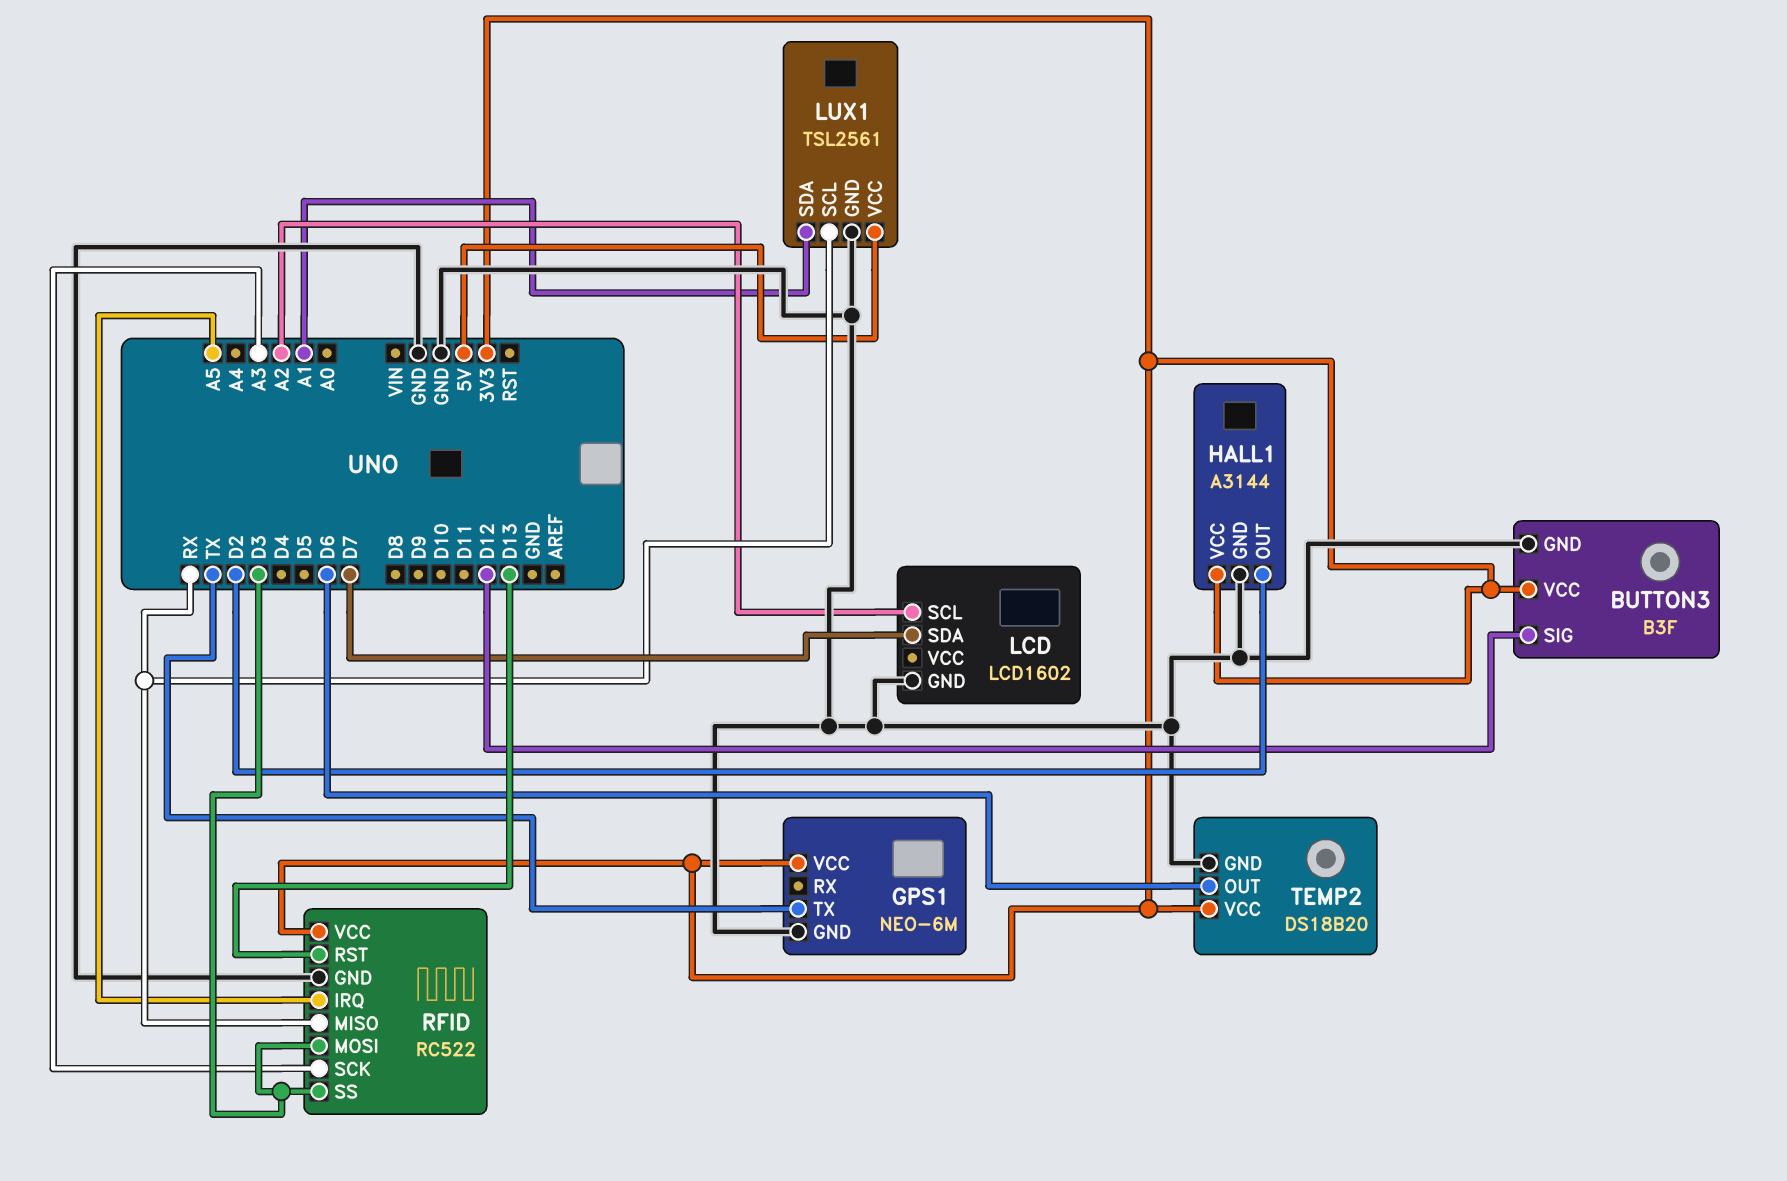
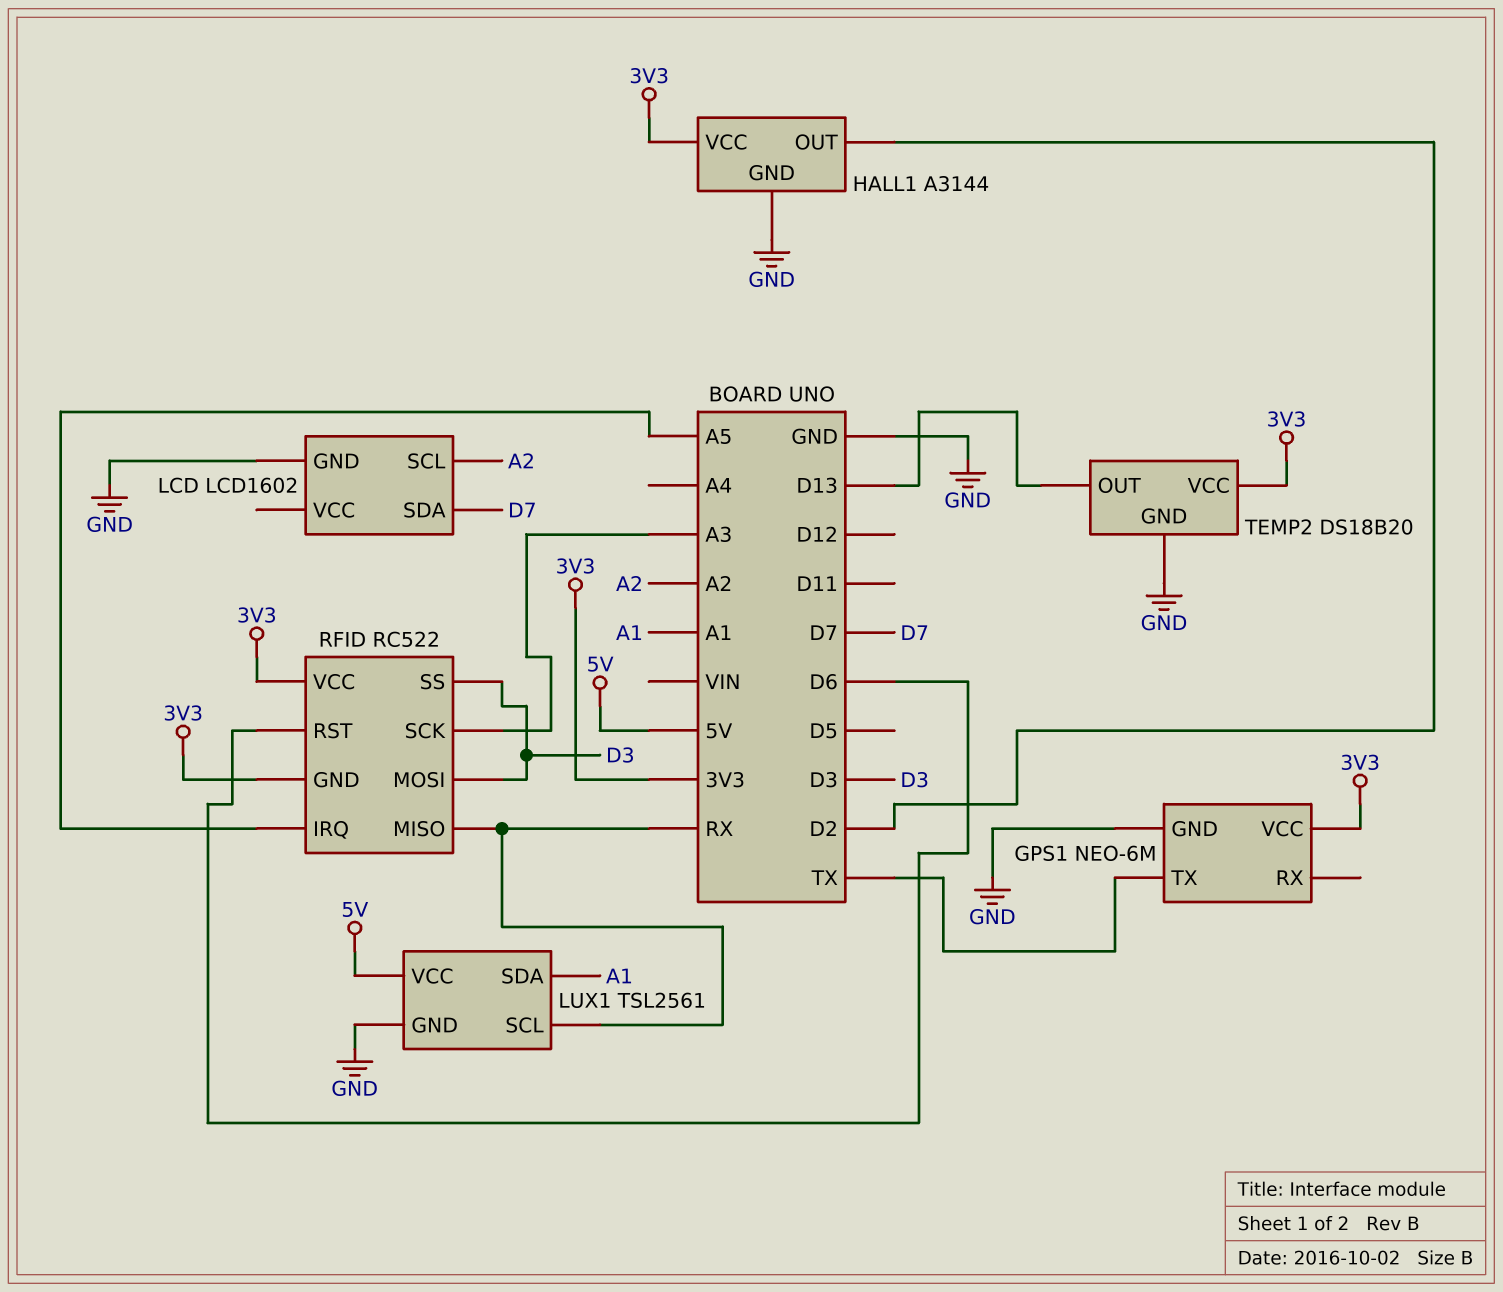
BUTTON3: B3F -> none
BUTTON3 pin GND: GND -> none
BUTTON3 pin SIG: D12 -> none
BUTTON3 pin VCC: 3V3 -> none
RFID pin GND: GND -> 3V3
RFID pin RST: D13 -> D6
TEMP2 pin OUT: D6 -> D13

